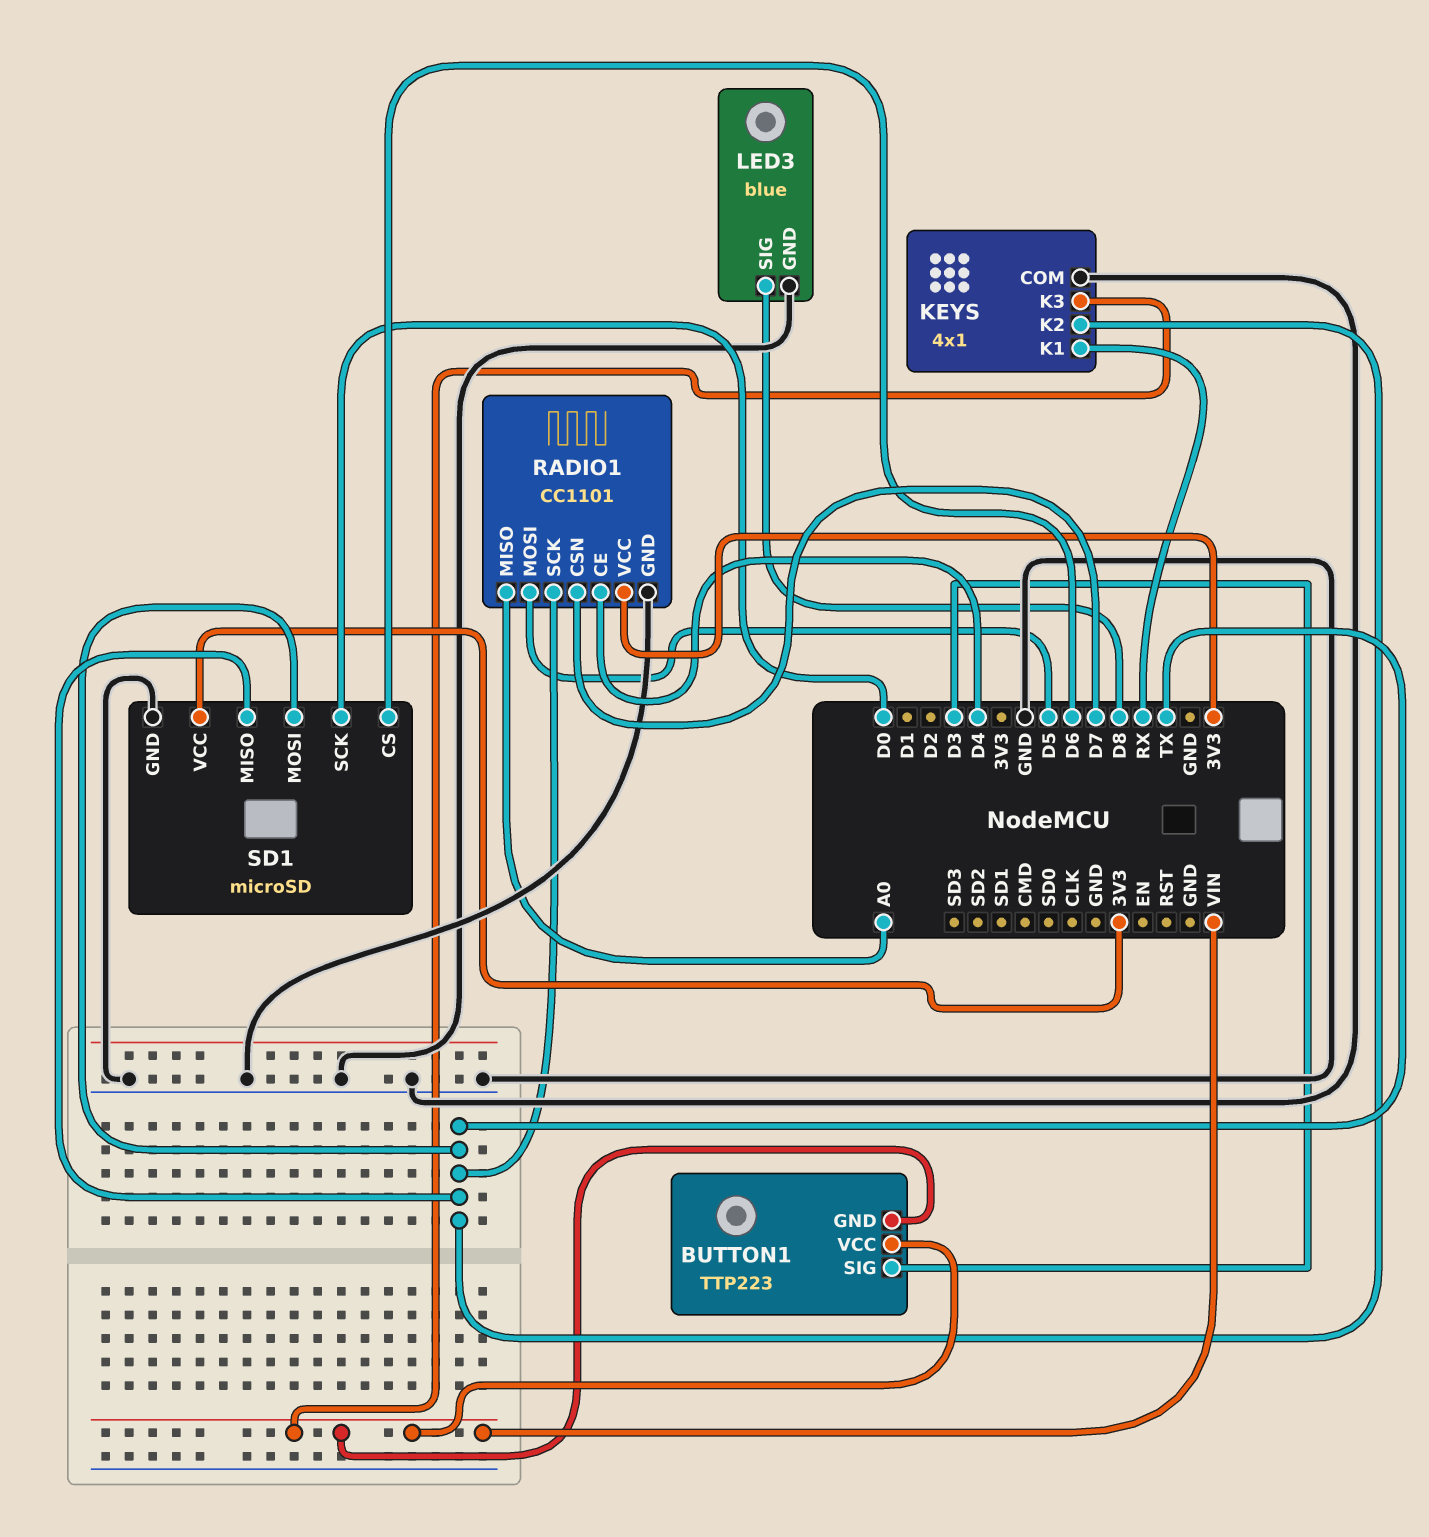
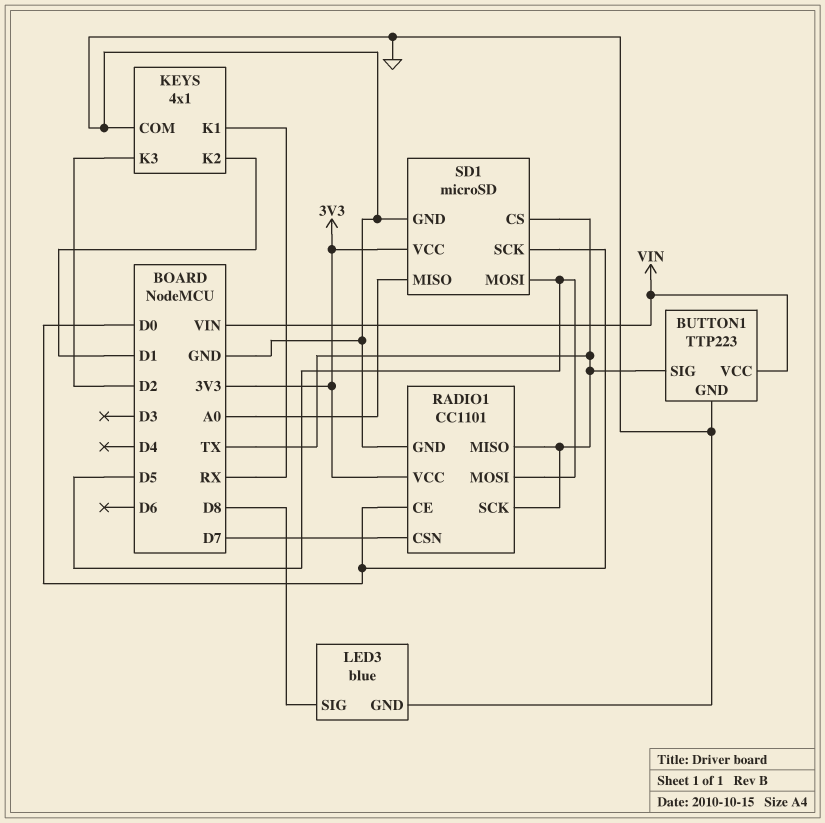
BUTTON1 pin GND: VIN -> GND
BUTTON1 pin SIG: D3 -> TX
KEYS pin K2: TX -> D1
KEYS pin K3: VIN -> D2
RADIO1 pin CE: D4 -> D0
RADIO1 pin MISO: A0 -> TX
SD1 pin CS: D6 -> TX
SD1 pin MISO: TX -> A0
SD1 pin MOSI: TX -> D5

